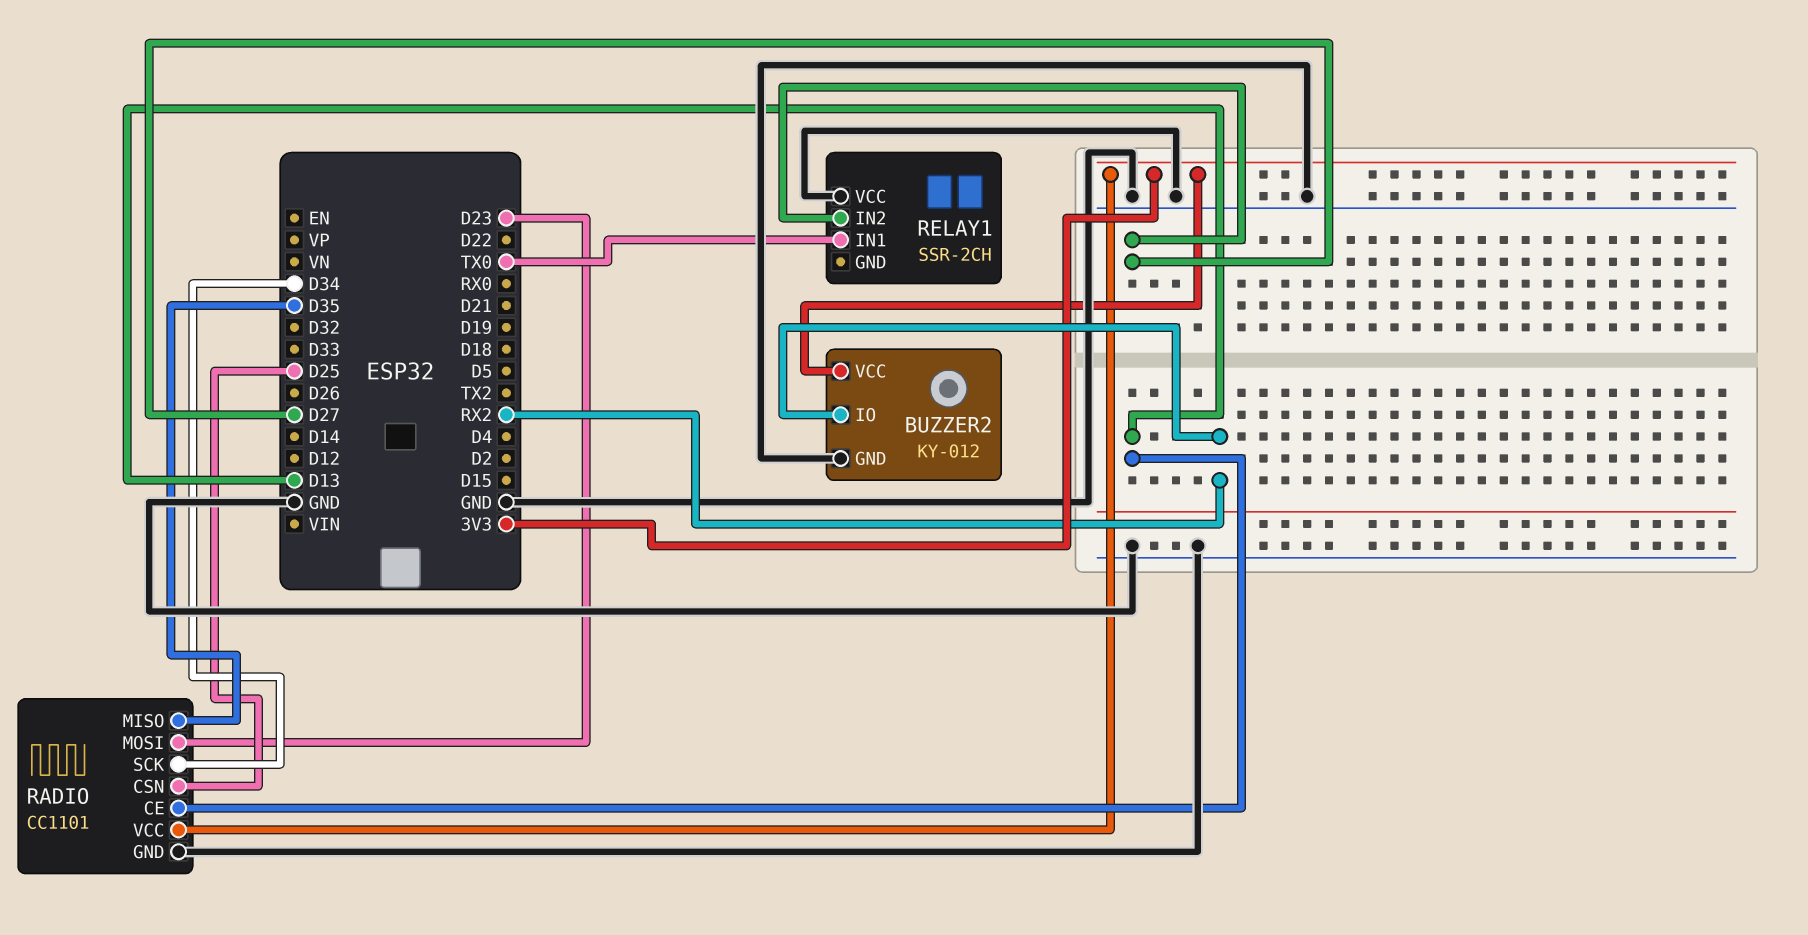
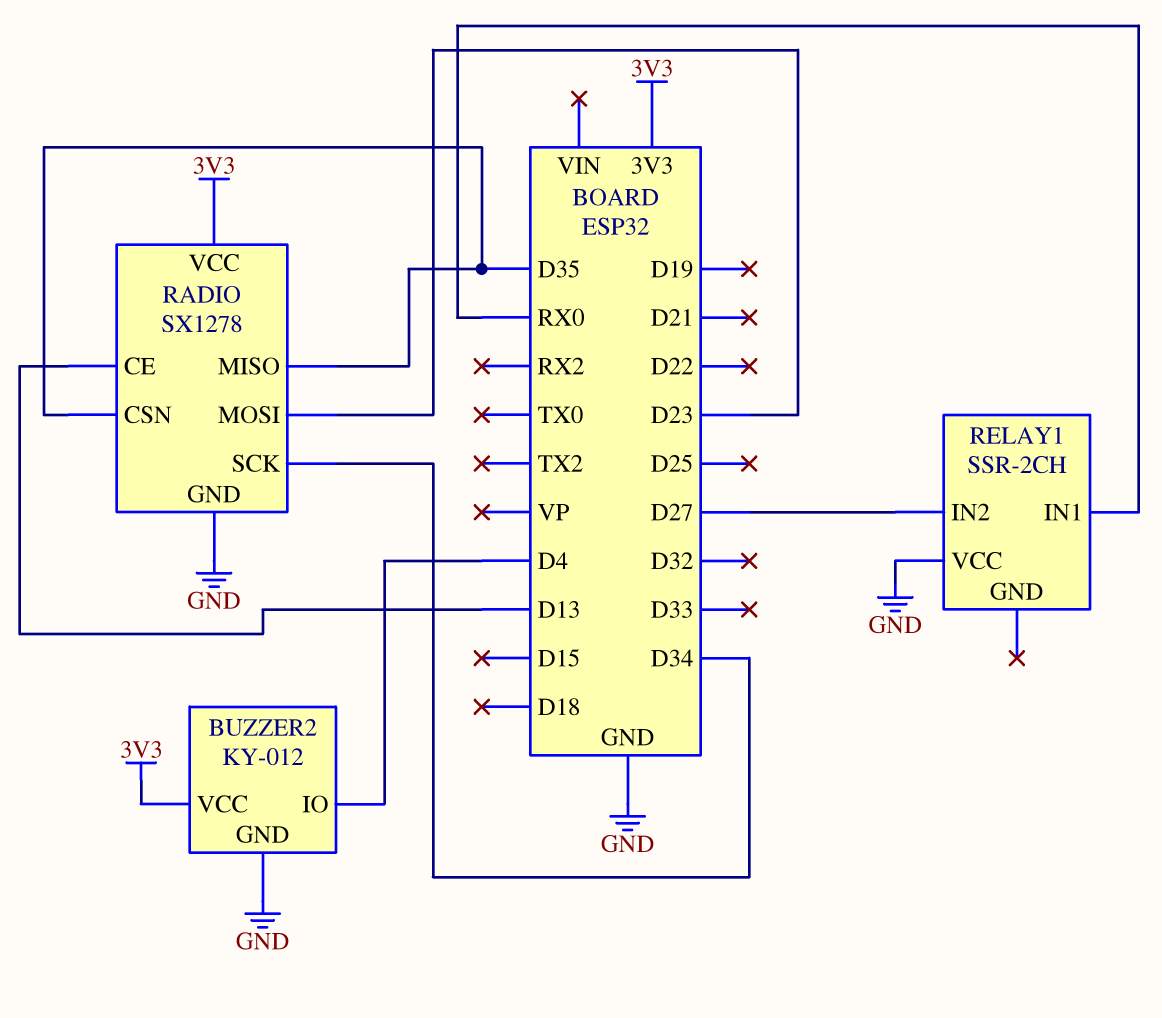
BUZZER2 pin IO: RX2 -> D4
RADIO: CC1101 -> SX1278
RADIO pin CSN: D25 -> D35
RELAY1 pin IN1: TX0 -> RX0

